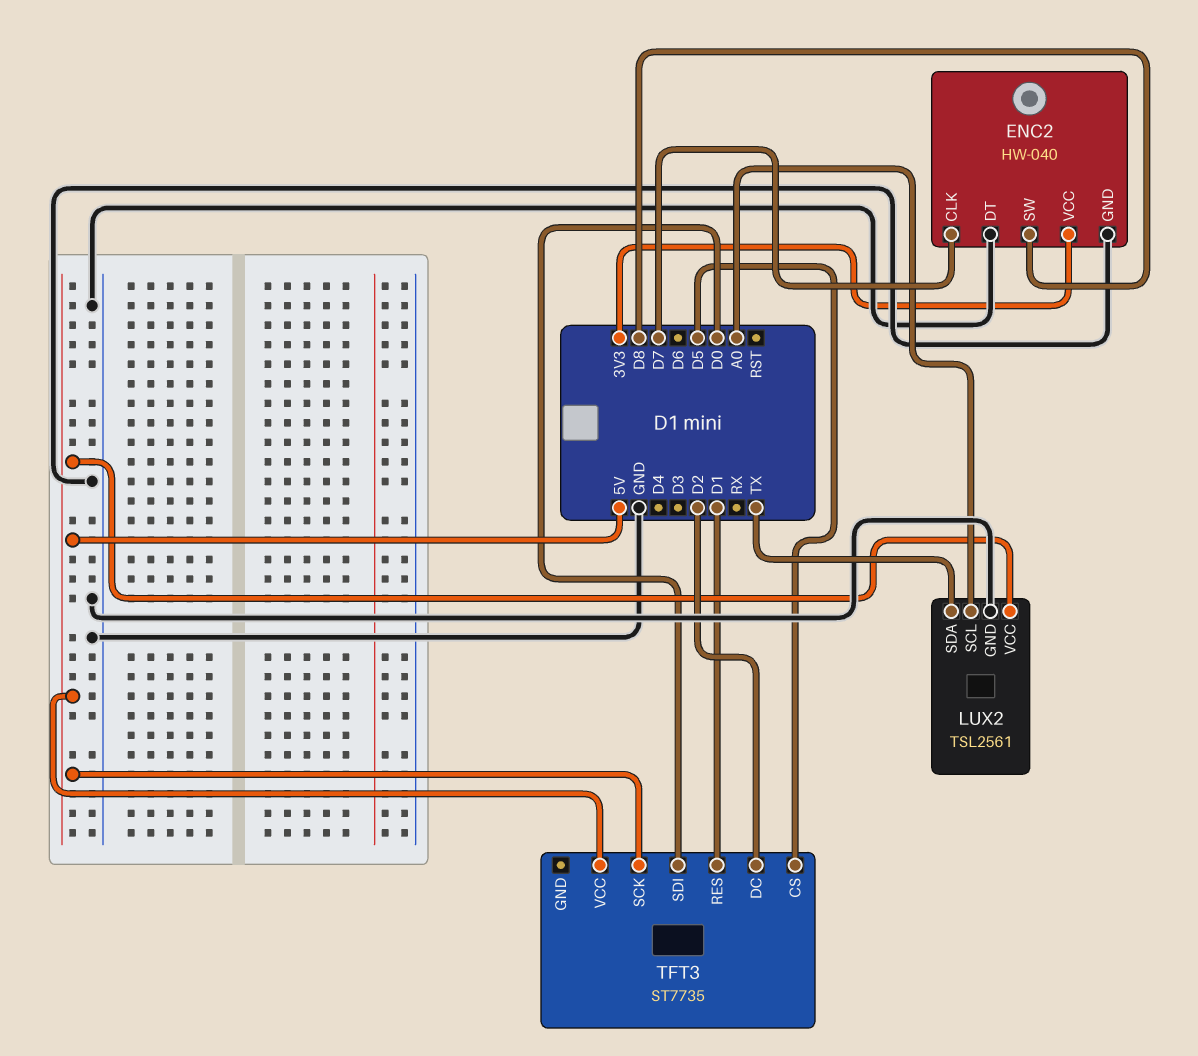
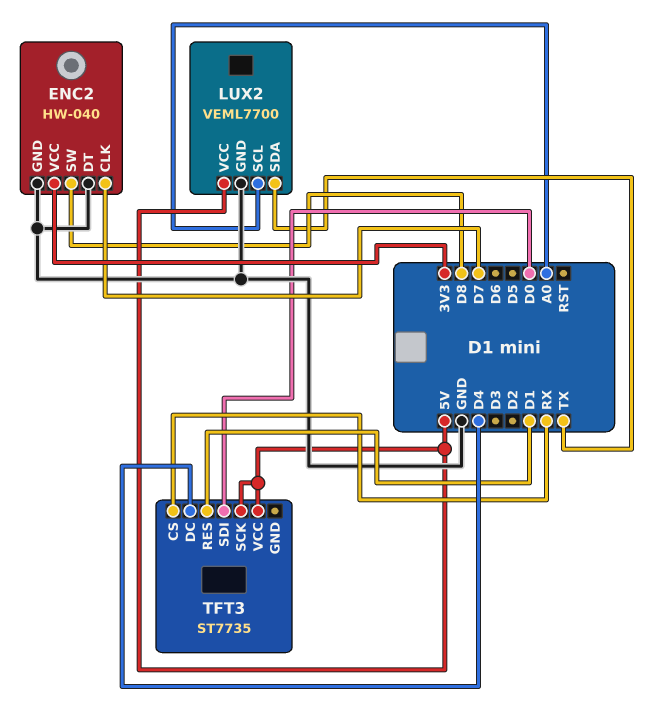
LUX2: TSL2561 -> VEML7700
TFT3 pin CS: D5 -> RX
TFT3 pin DC: D2 -> D4

